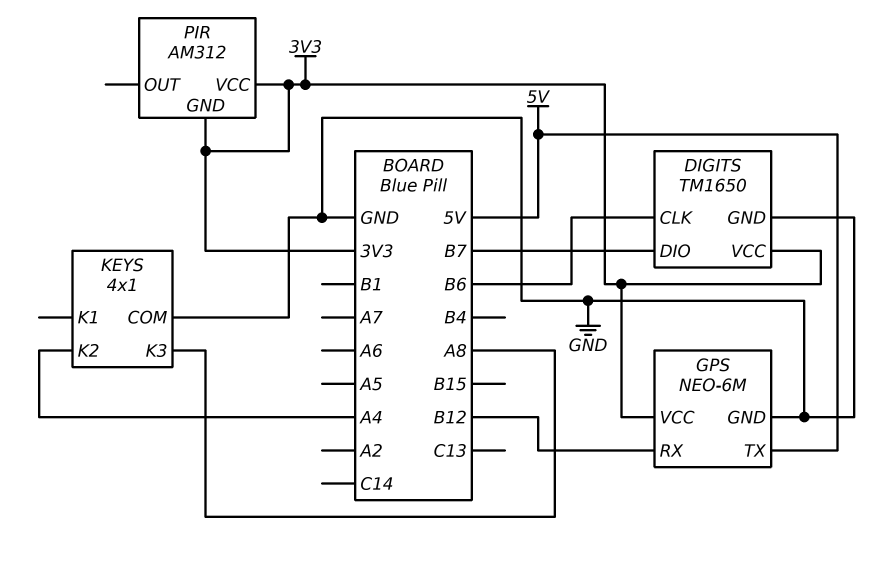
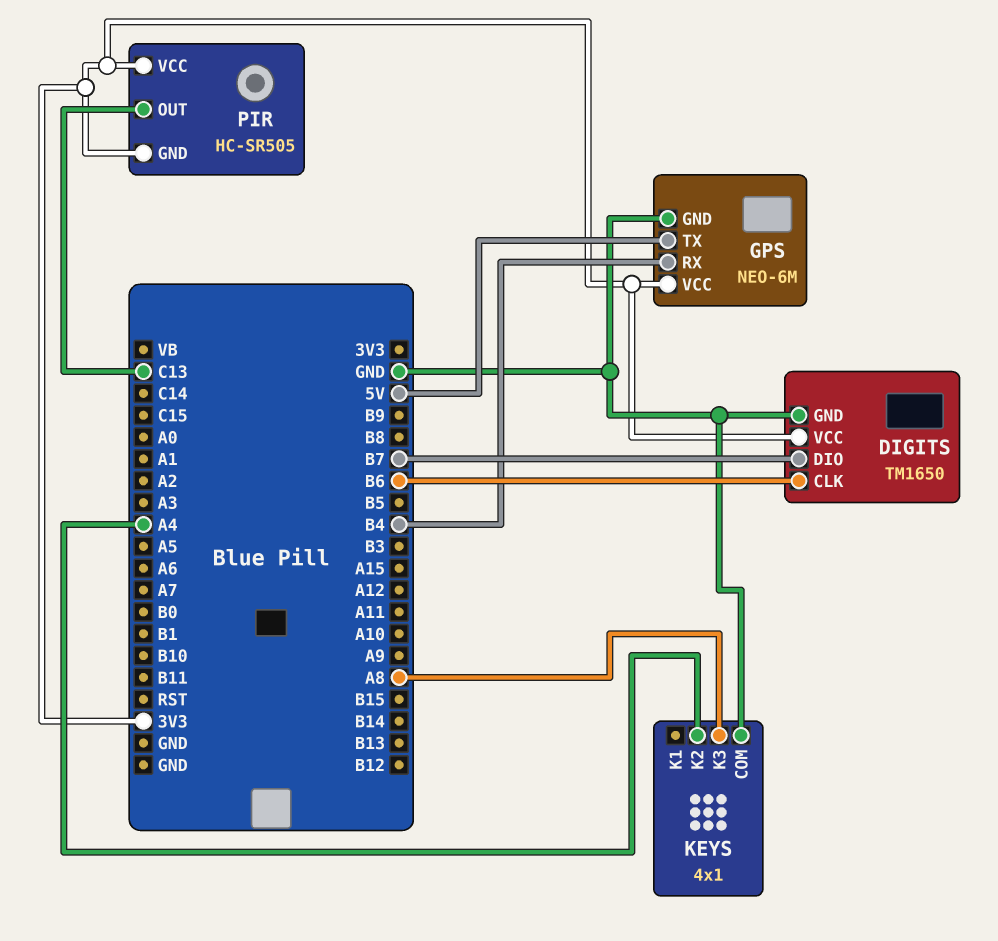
GPS pin RX: B12 -> B4
PIR: AM312 -> HC-SR505
PIR pin OUT: none -> C13

